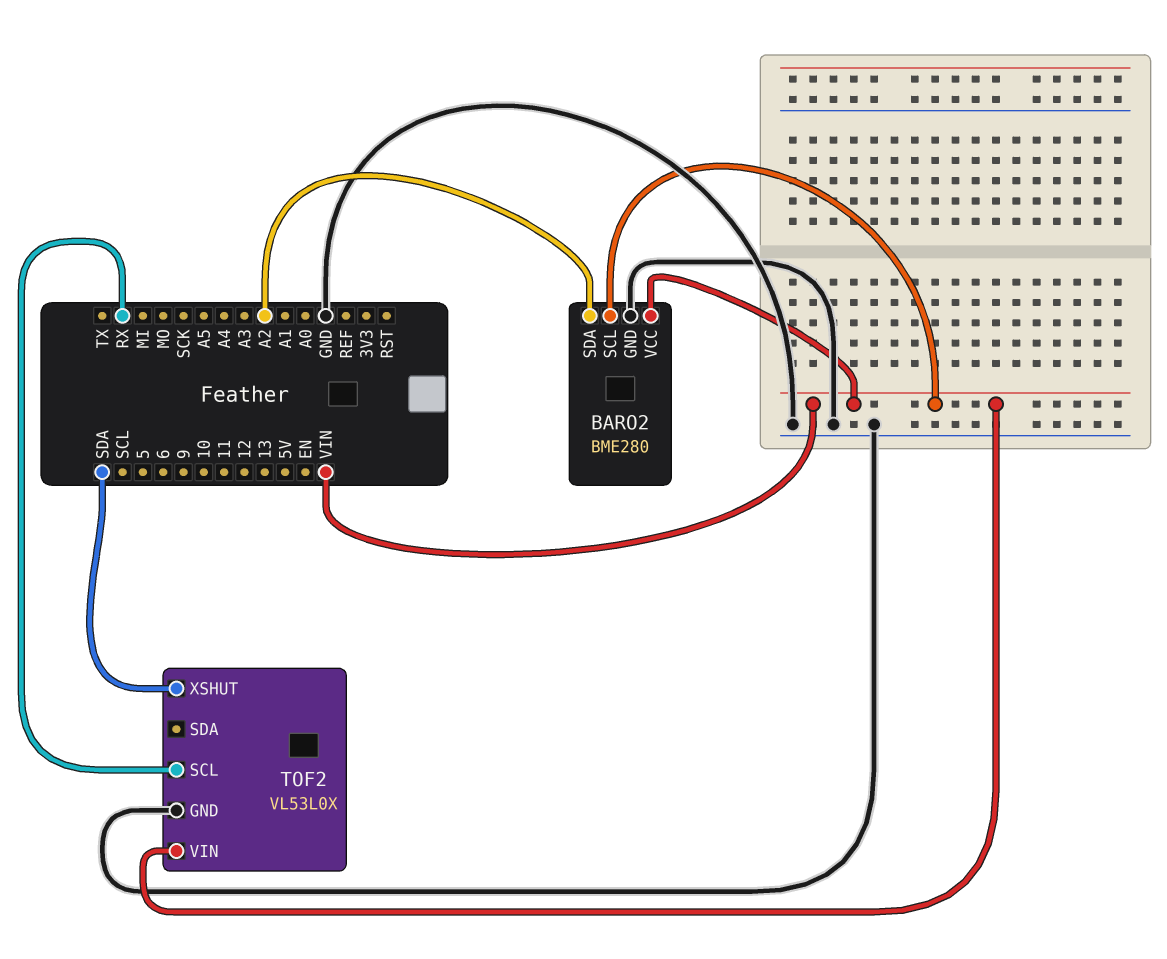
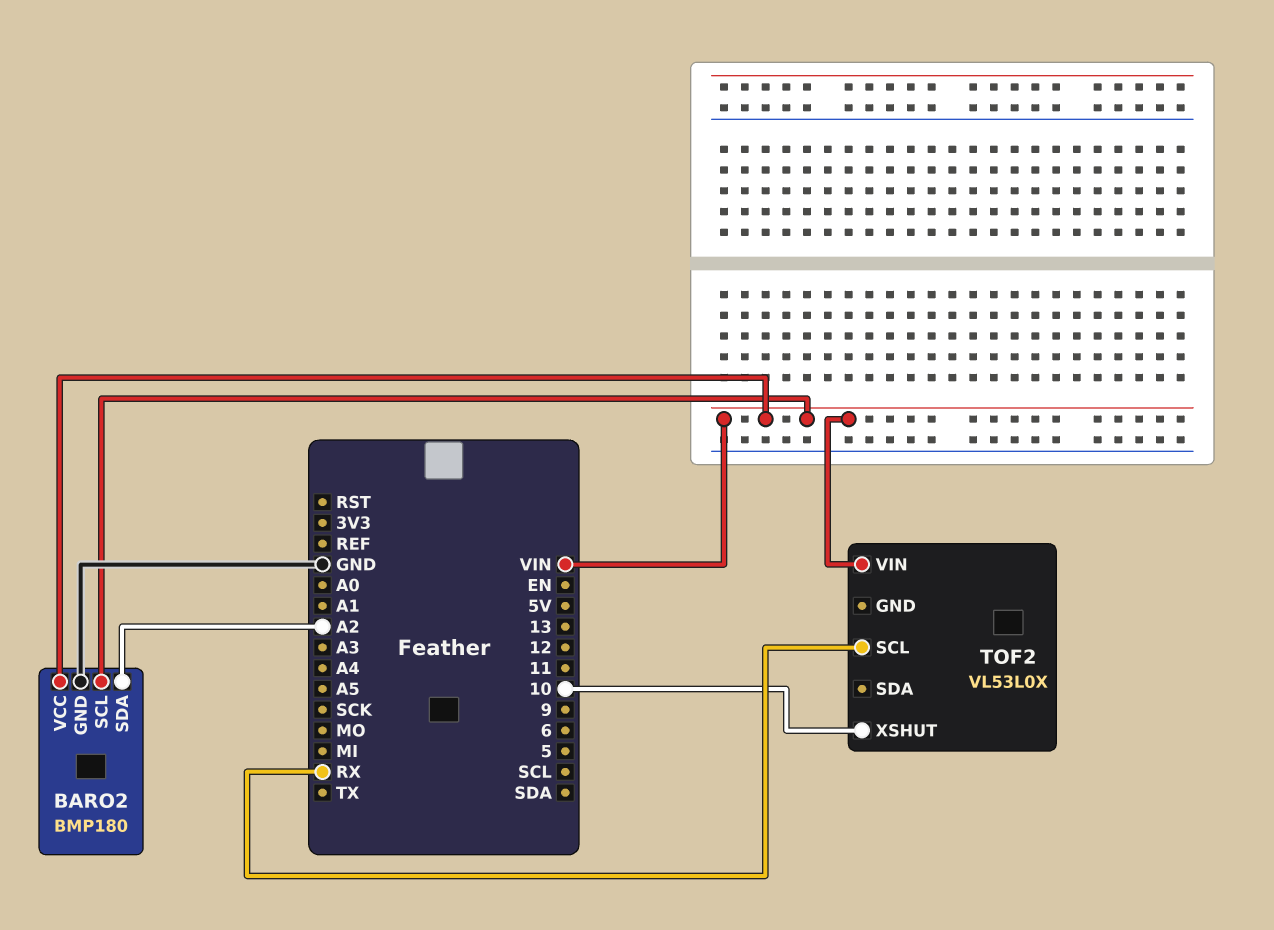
BARO2: BME280 -> BMP180
TOF2 pin GND: GND -> none
TOF2 pin XSHUT: SDA -> 10

